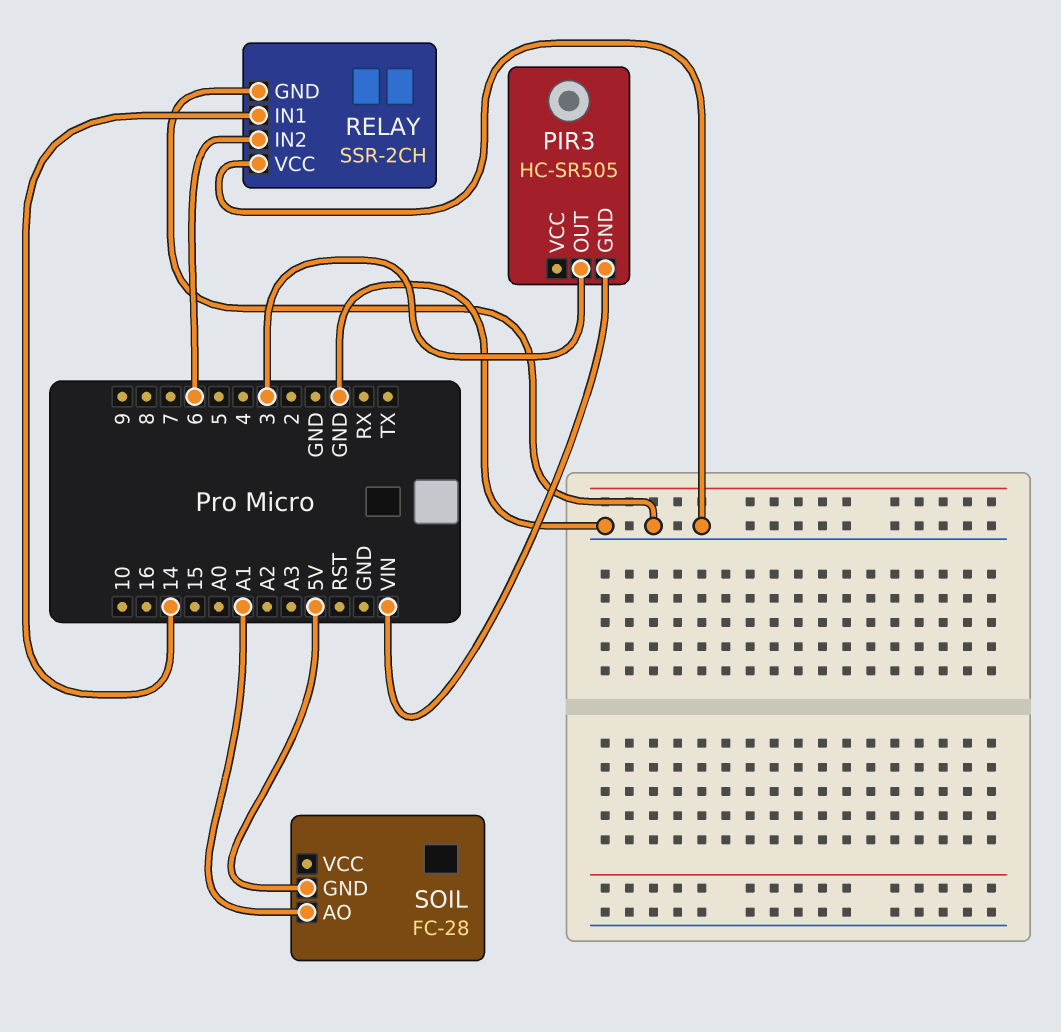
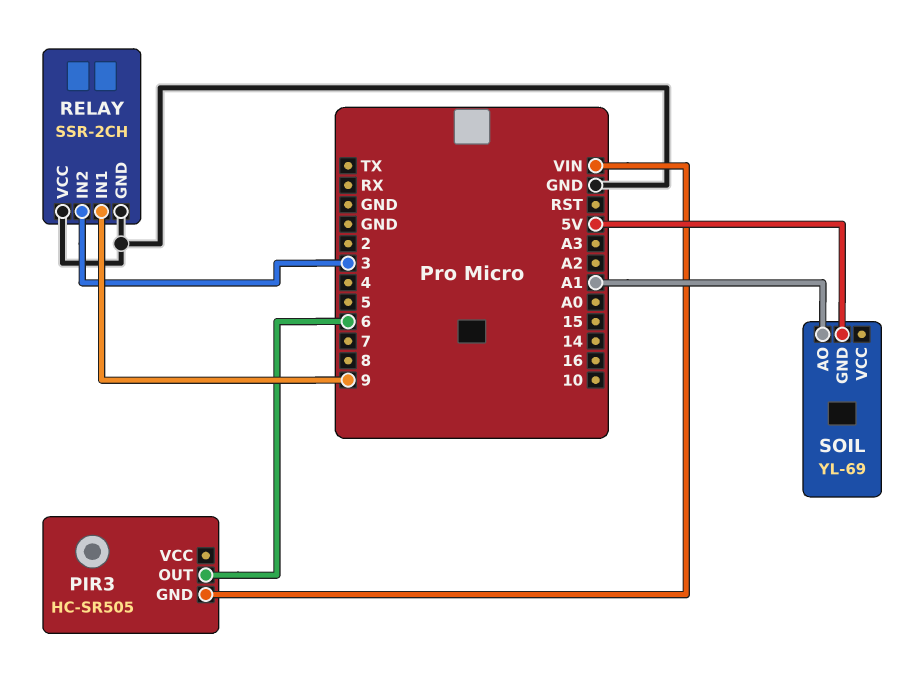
PIR3 pin OUT: 3 -> 6
RELAY pin IN1: 14 -> 9
RELAY pin IN2: 6 -> 3
SOIL: FC-28 -> YL-69

